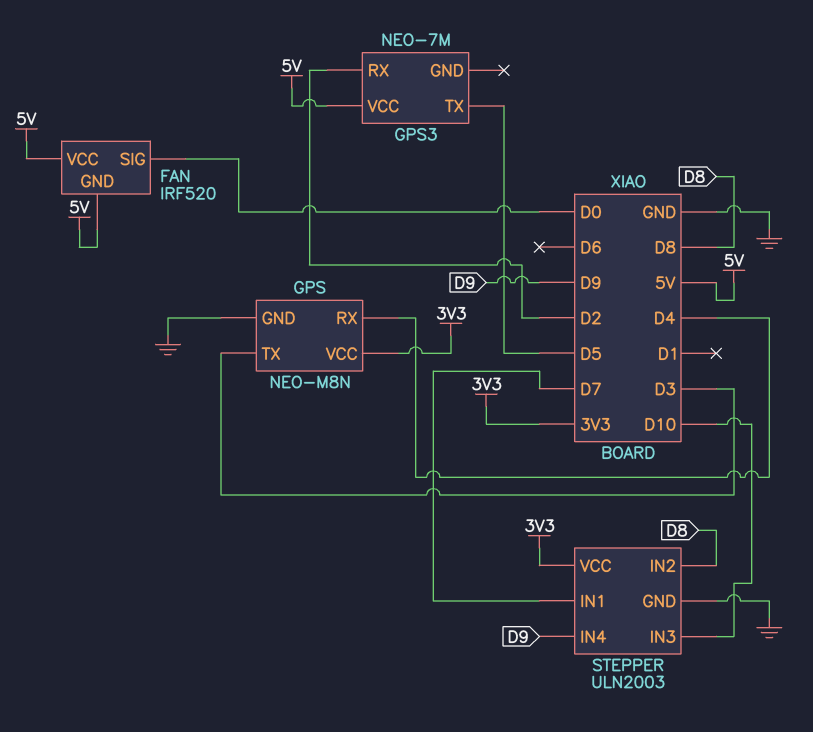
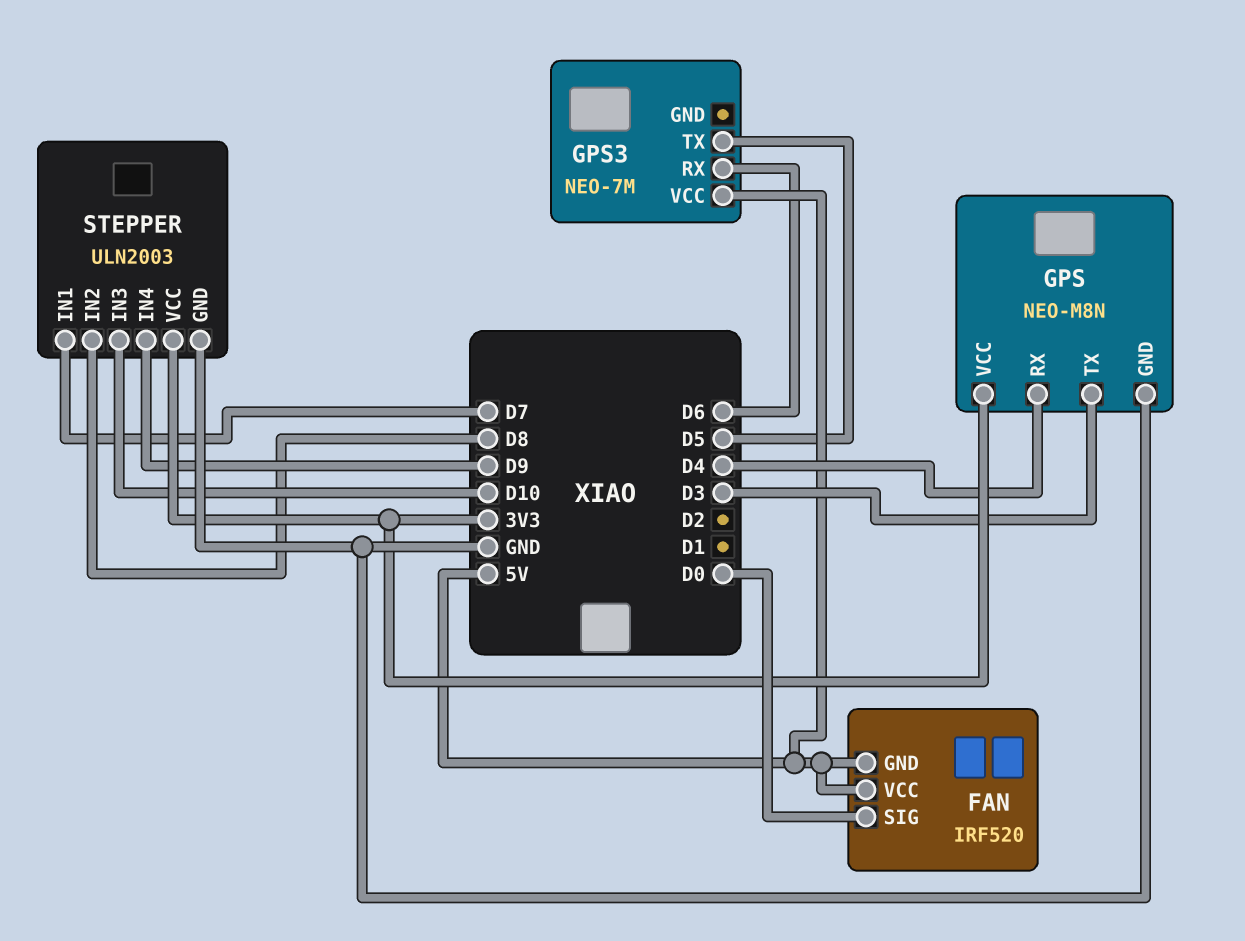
GPS3 pin RX: D2 -> D6

